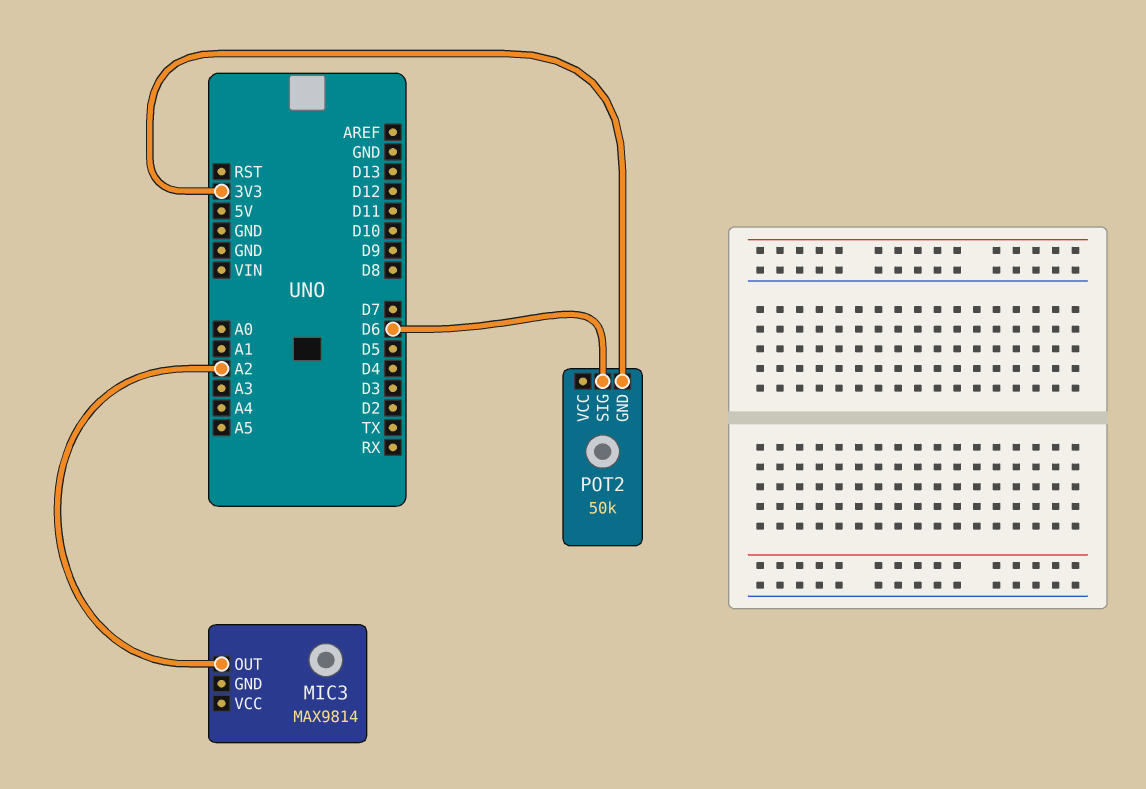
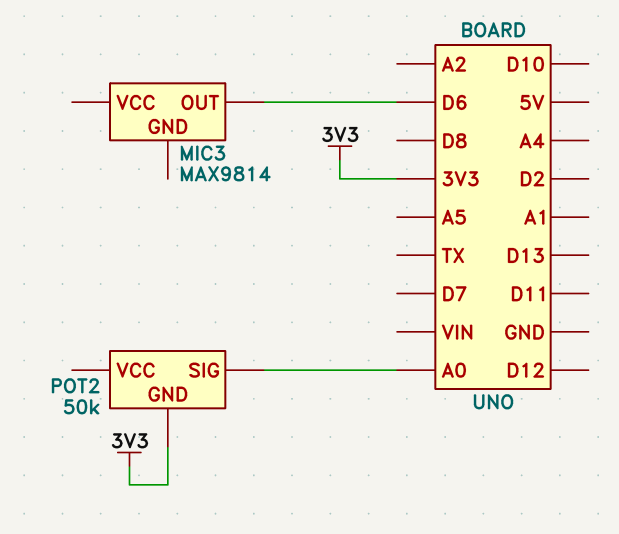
MIC3 pin OUT: A2 -> D6
POT2 pin SIG: D6 -> A0

